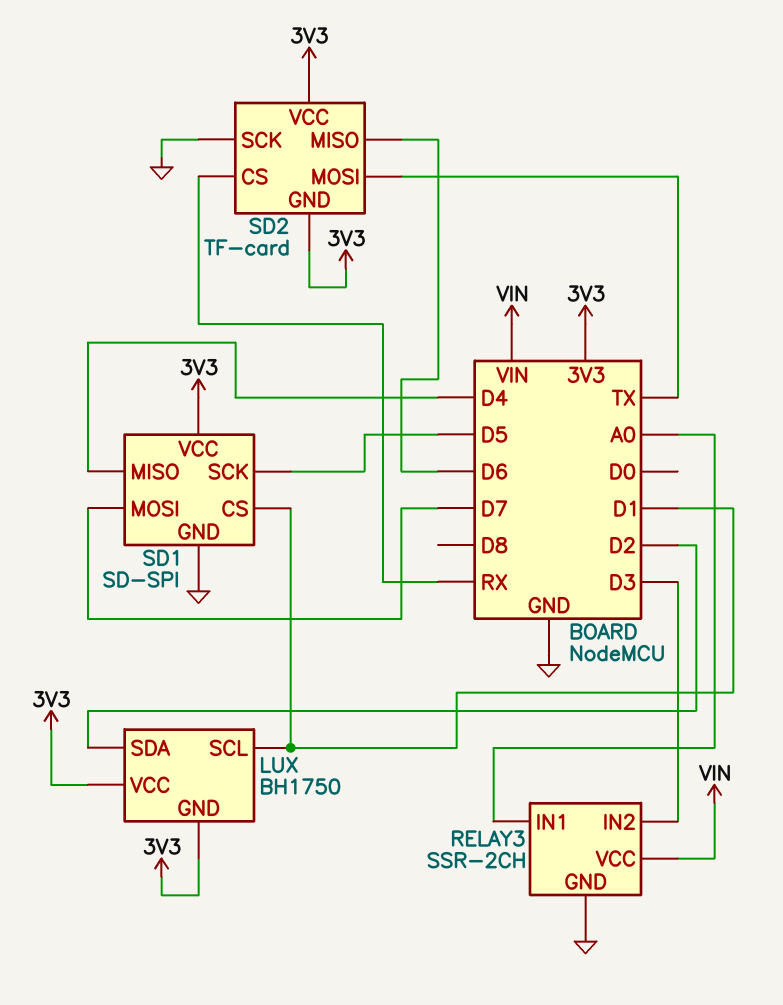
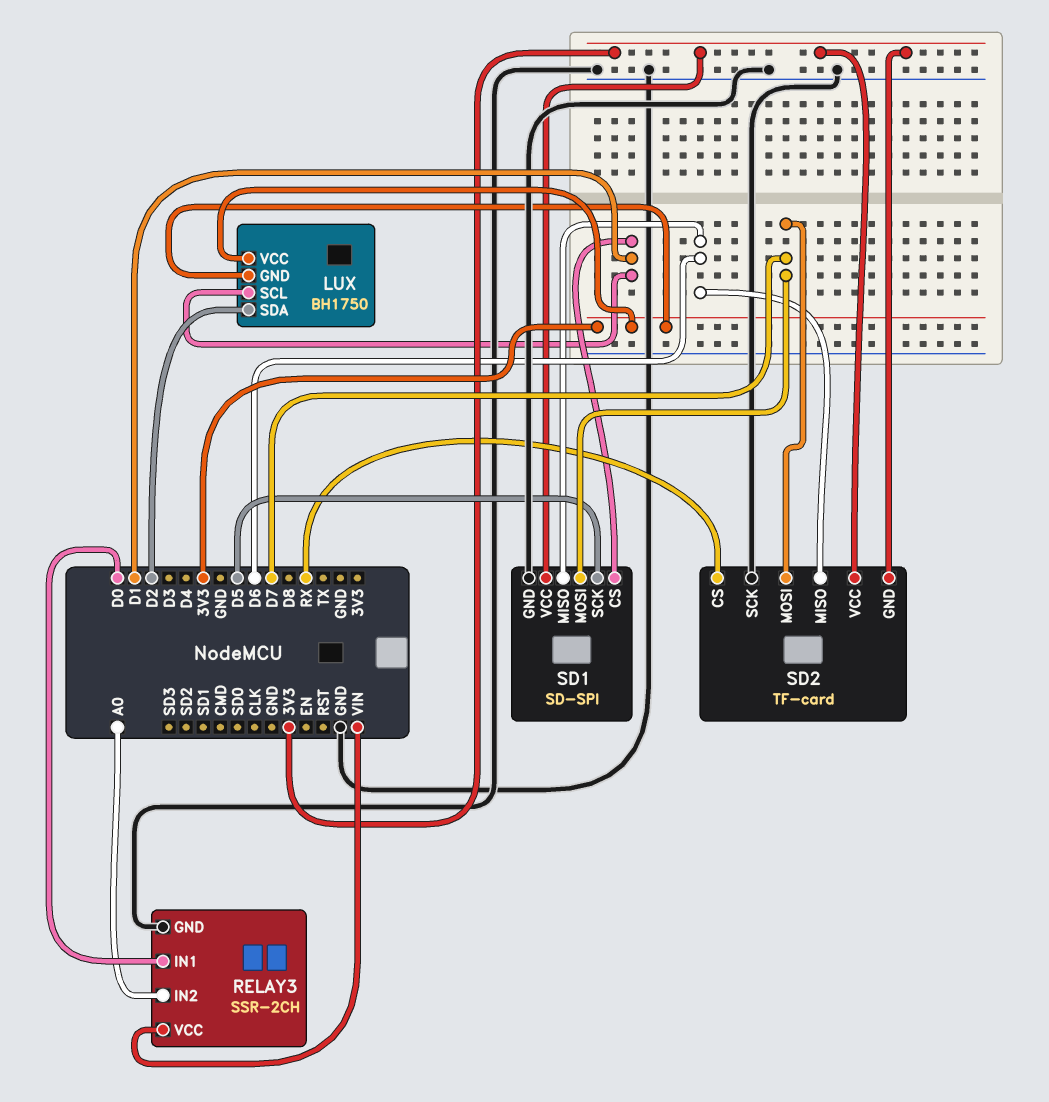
RELAY3 pin IN1: A0 -> D0
RELAY3 pin IN2: D3 -> A0
SD1 pin MISO: D4 -> D6
SD2 pin MOSI: TX -> D7

